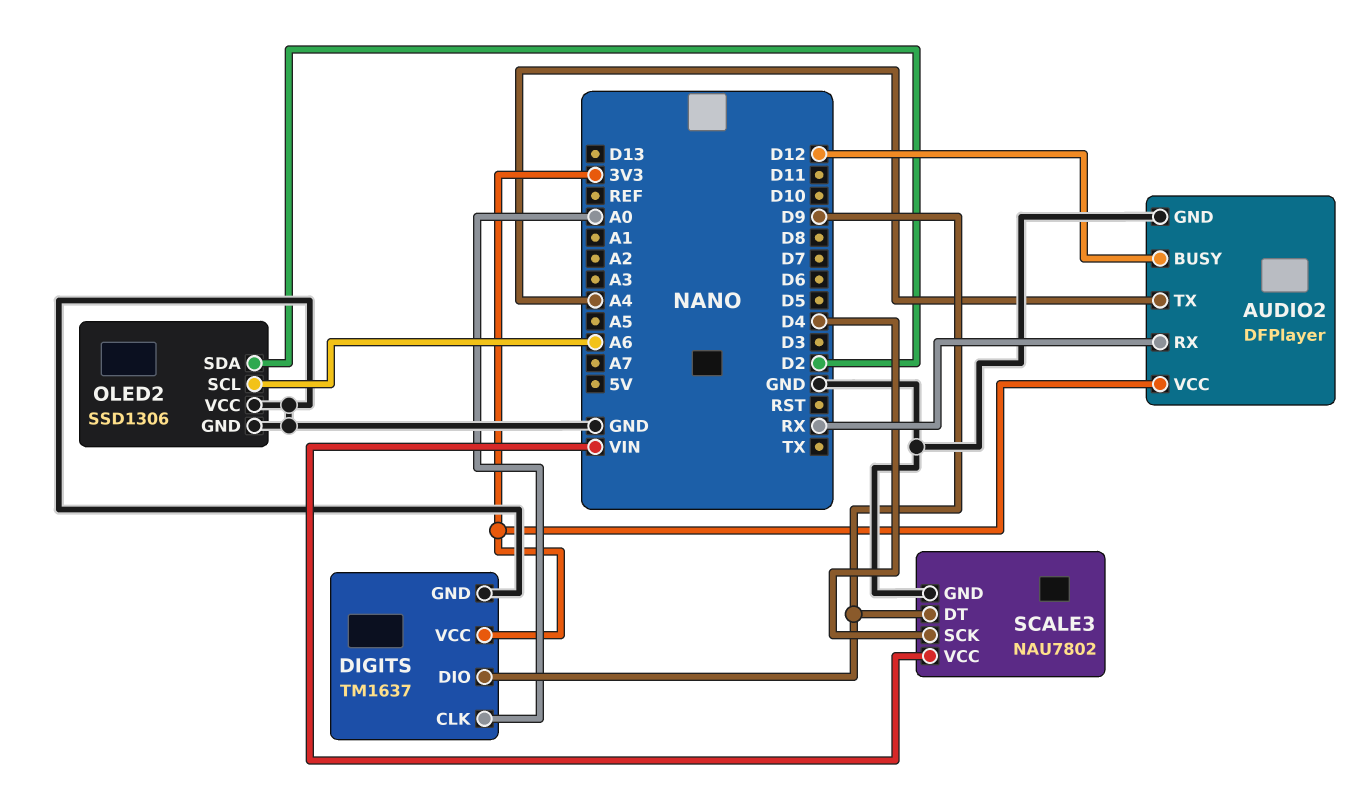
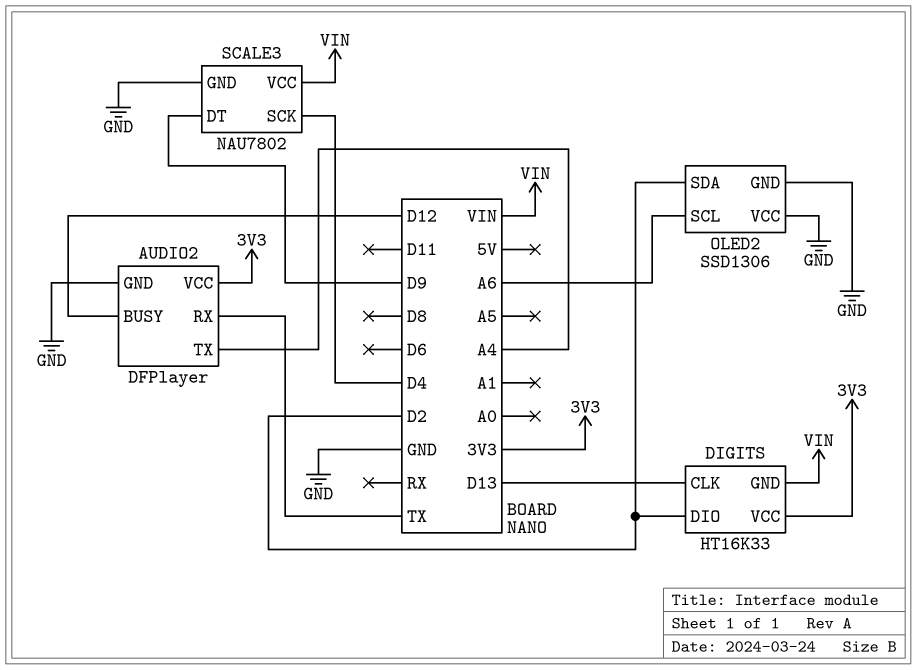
AUDIO2 pin RX: RX -> TX
DIGITS: TM1637 -> HT16K33
DIGITS pin CLK: A0 -> D13
DIGITS pin DIO: D9 -> D2
DIGITS pin GND: GND -> VIN

